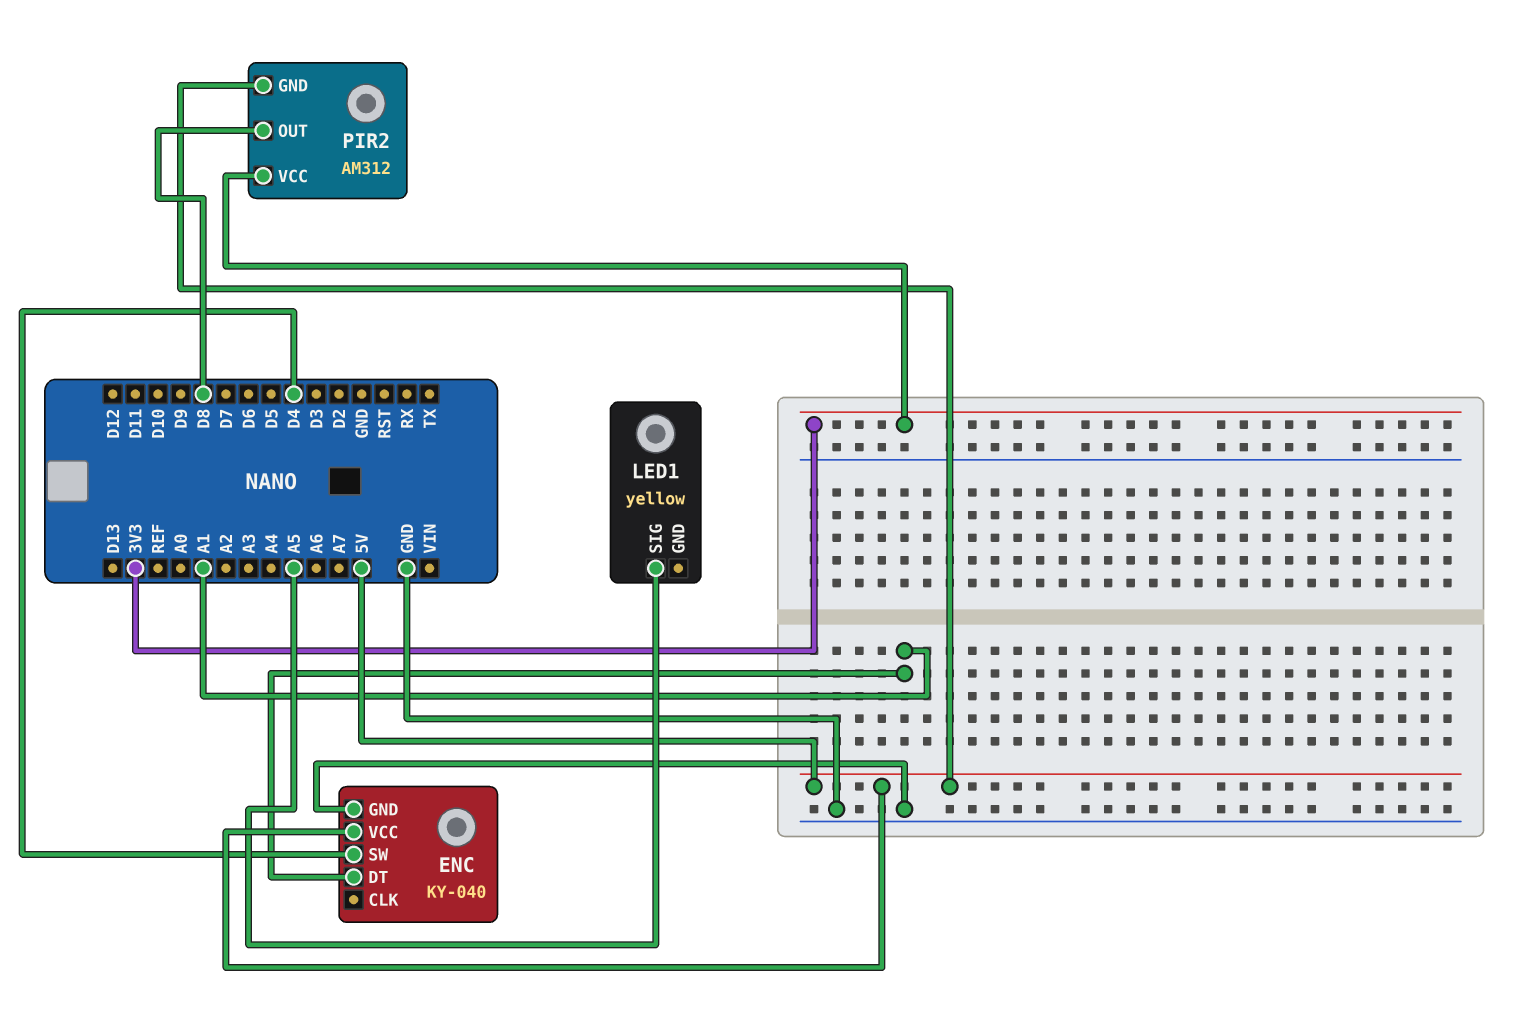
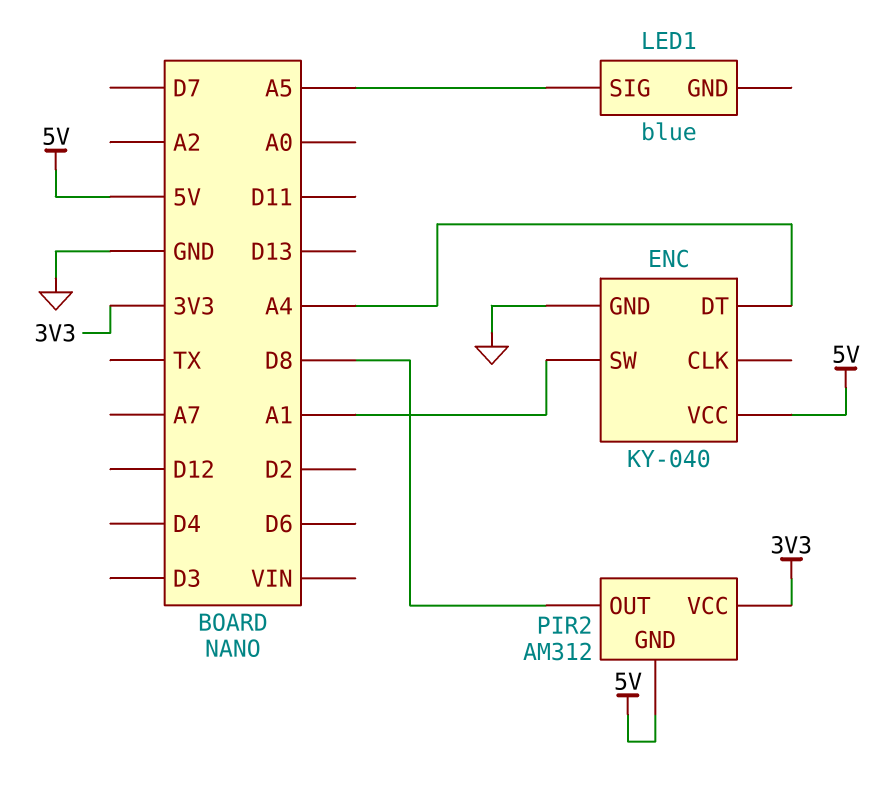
ENC pin DT: A1 -> A4
ENC pin SW: D4 -> A1
LED1: yellow -> blue

